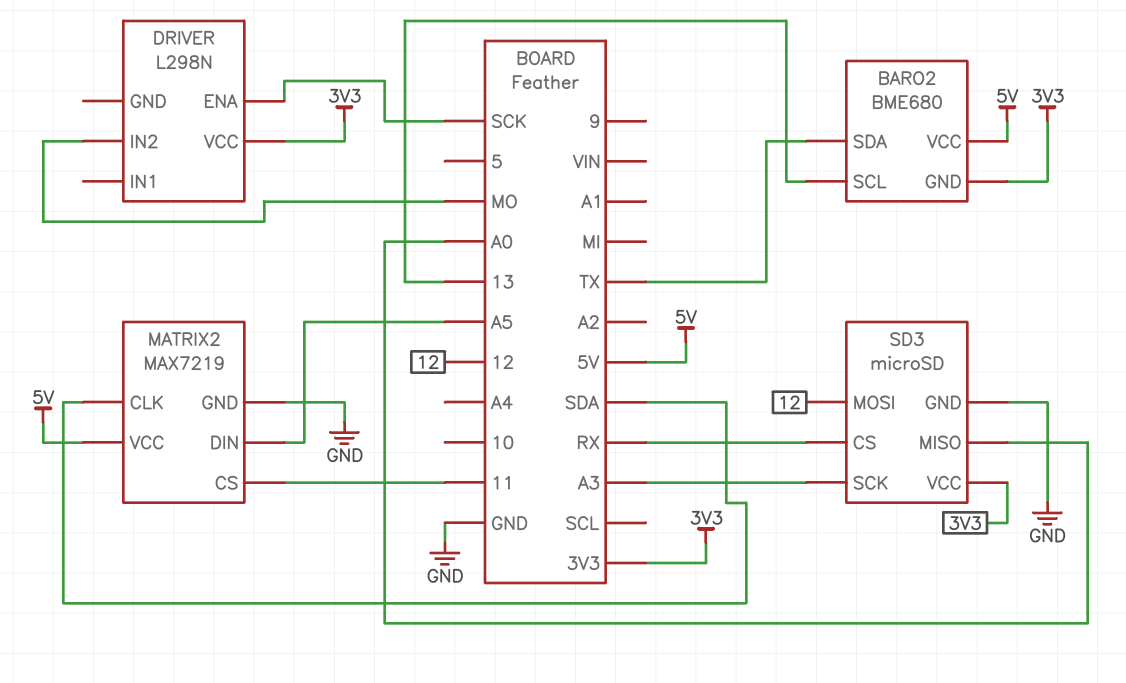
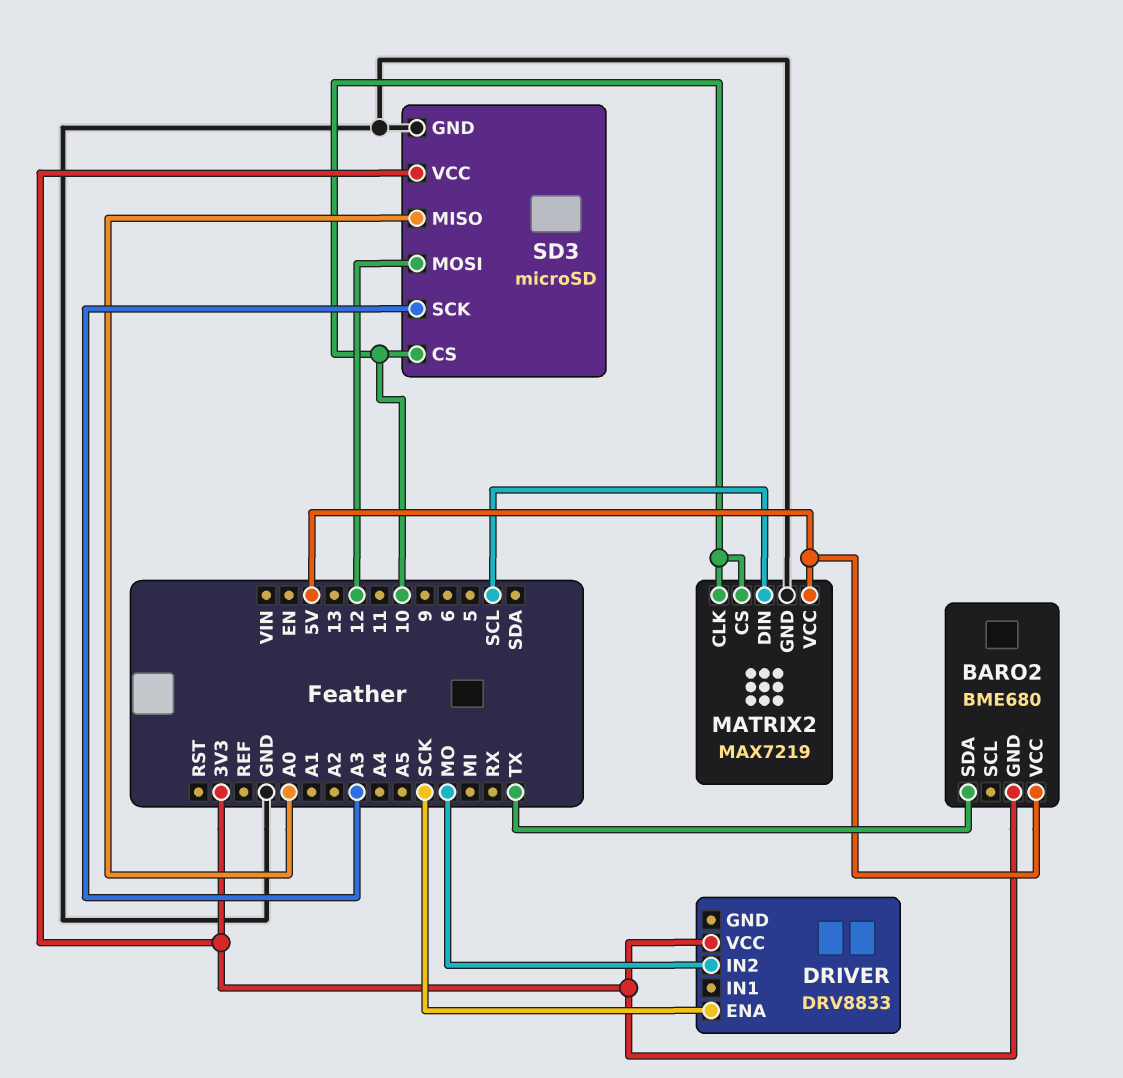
BARO2 pin SCL: 13 -> none
DRIVER: L298N -> DRV8833
MATRIX2 pin CLK: SDA -> 10
MATRIX2 pin CS: 11 -> 10
MATRIX2 pin DIN: A5 -> SCL
SD3 pin CS: RX -> 10

